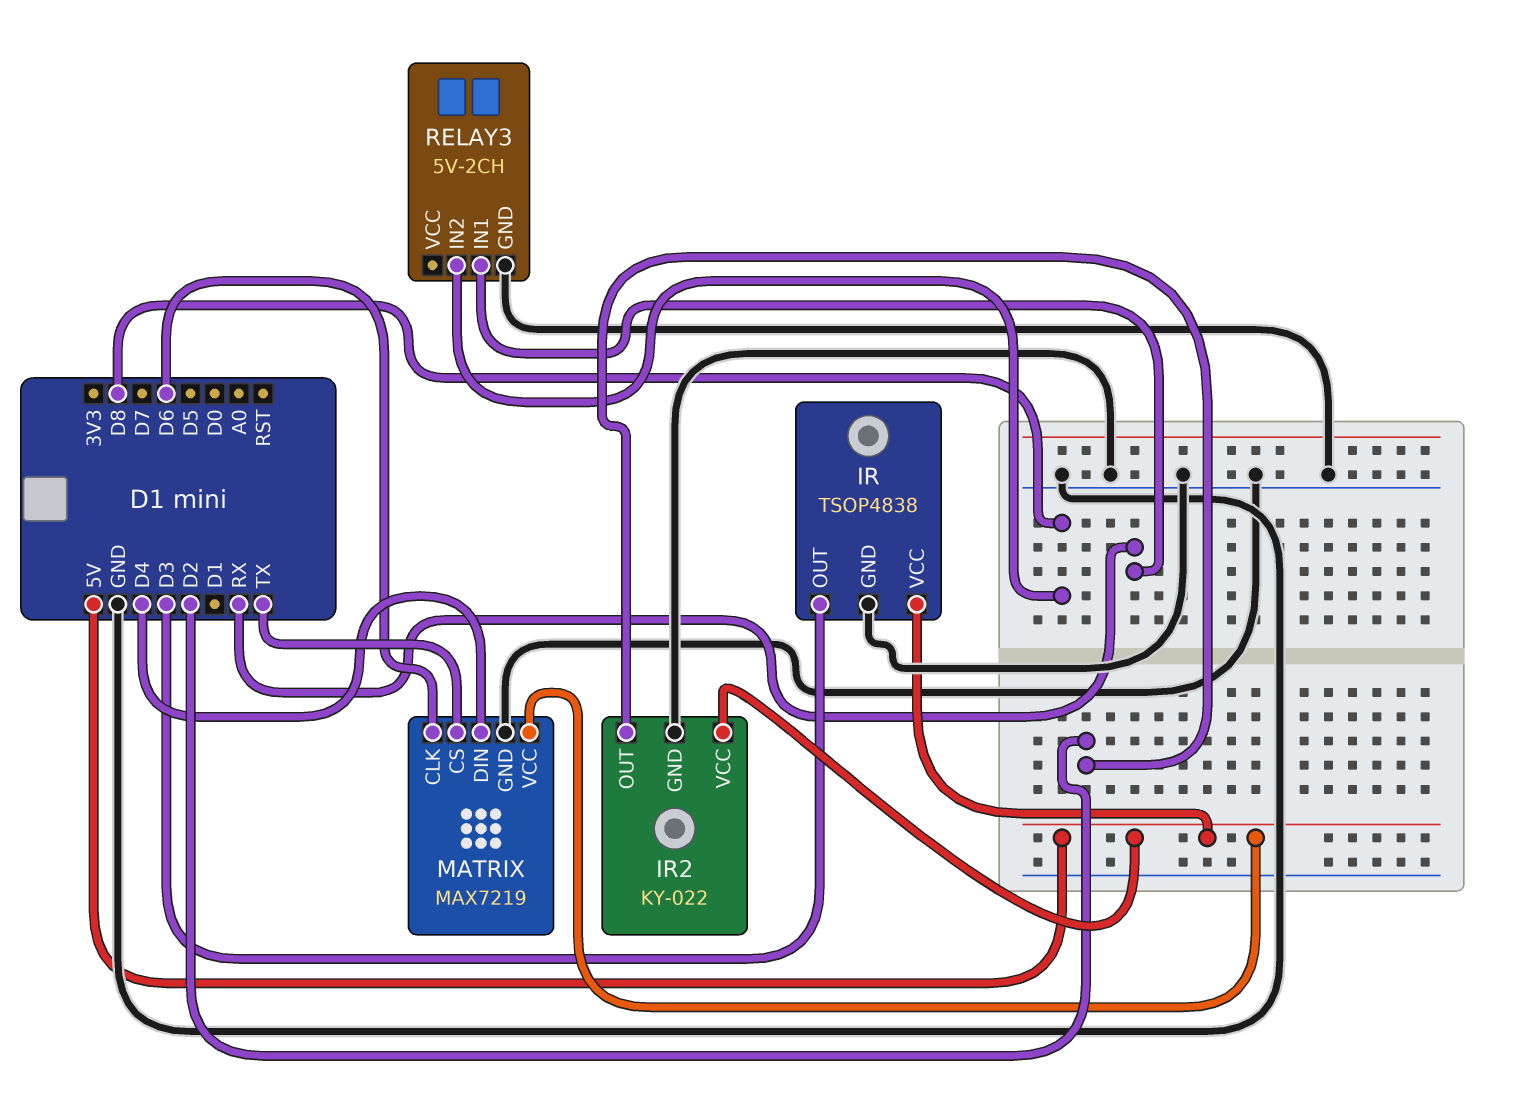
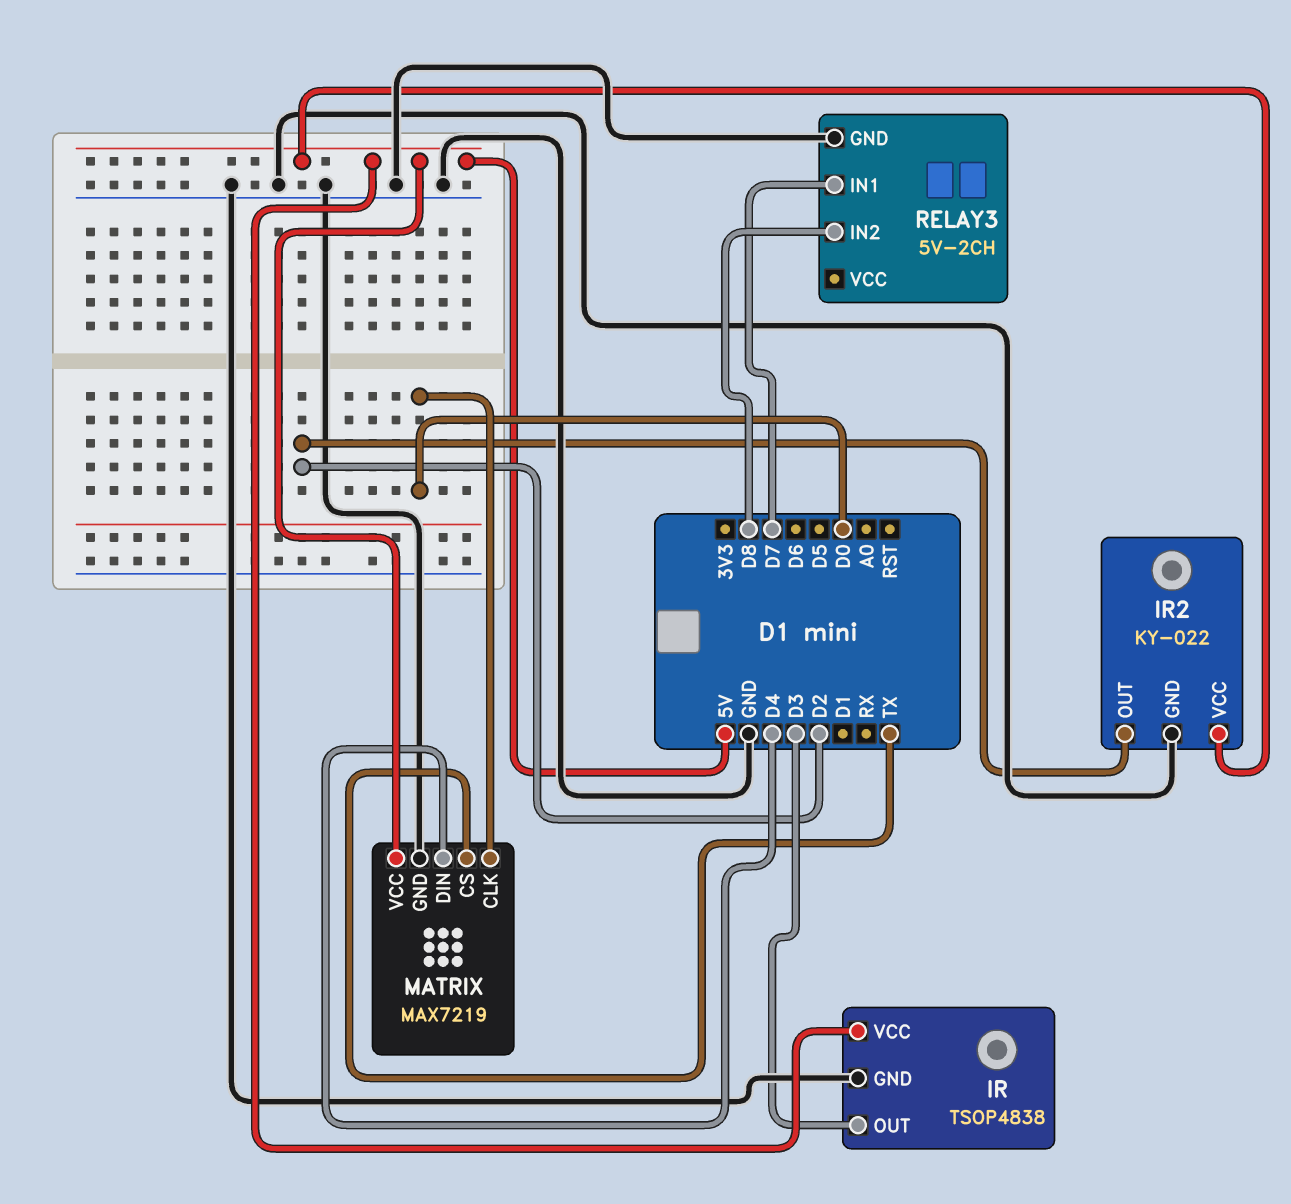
MATRIX pin CLK: D6 -> D0
RELAY3 pin IN1: RX -> D7

